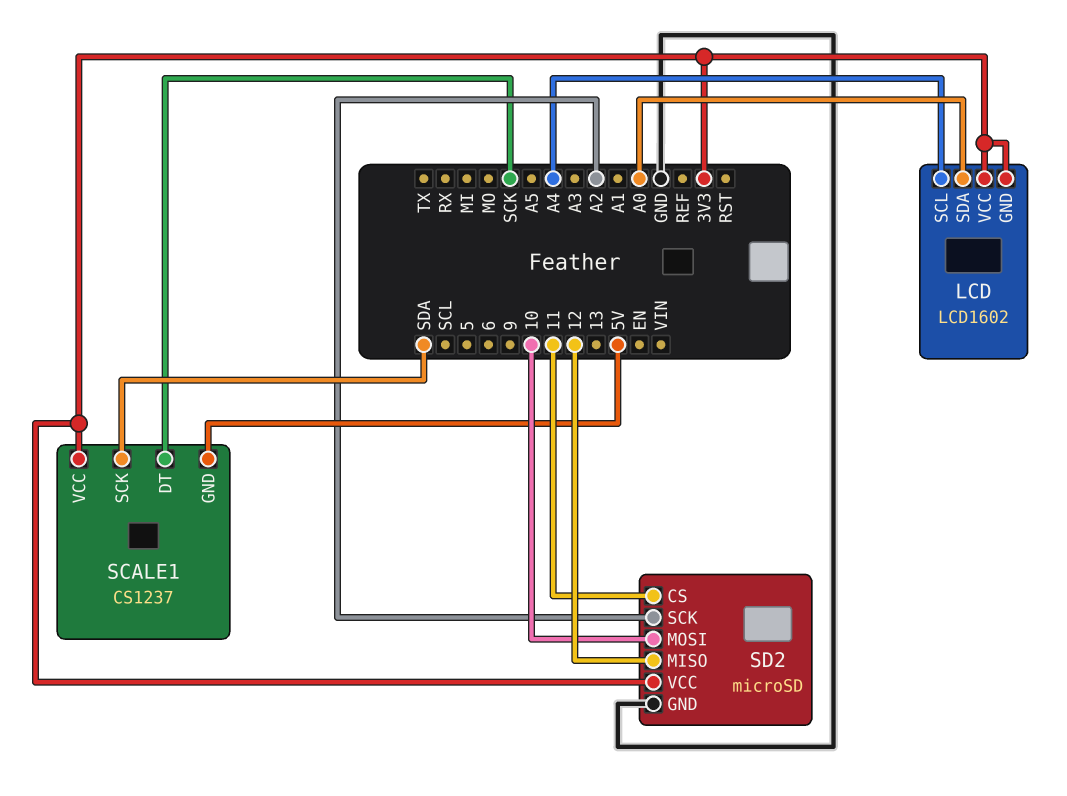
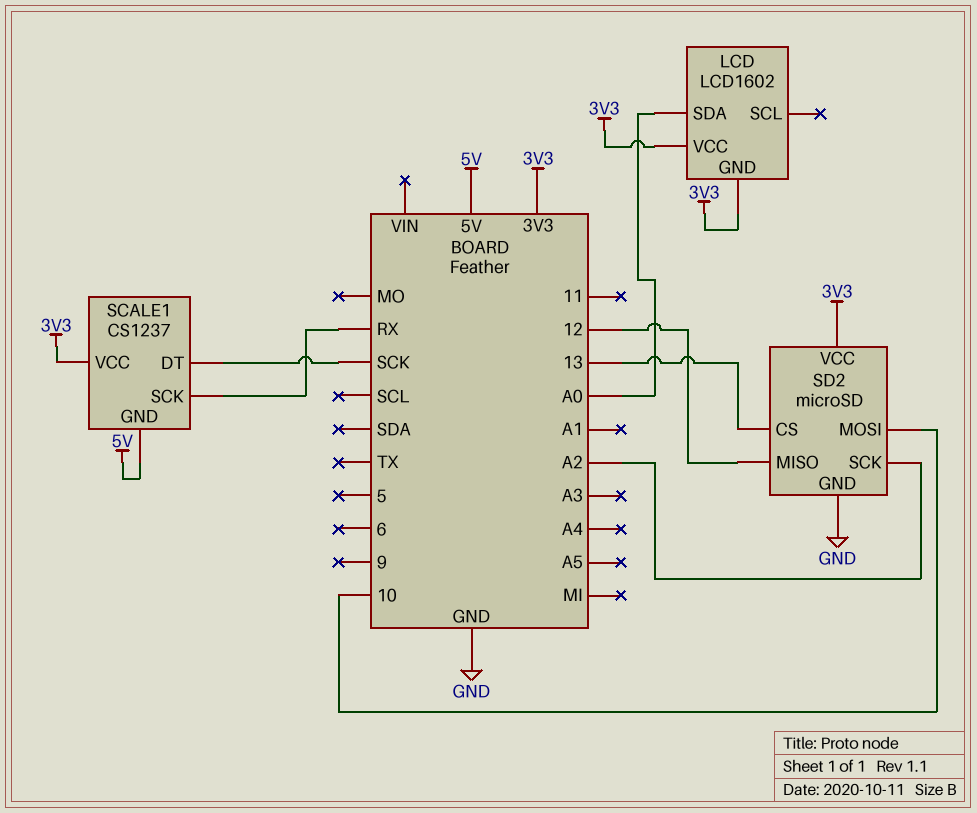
LCD pin SCL: A4 -> none
SCALE1 pin SCK: SDA -> RX
SD2 pin CS: 11 -> 13

